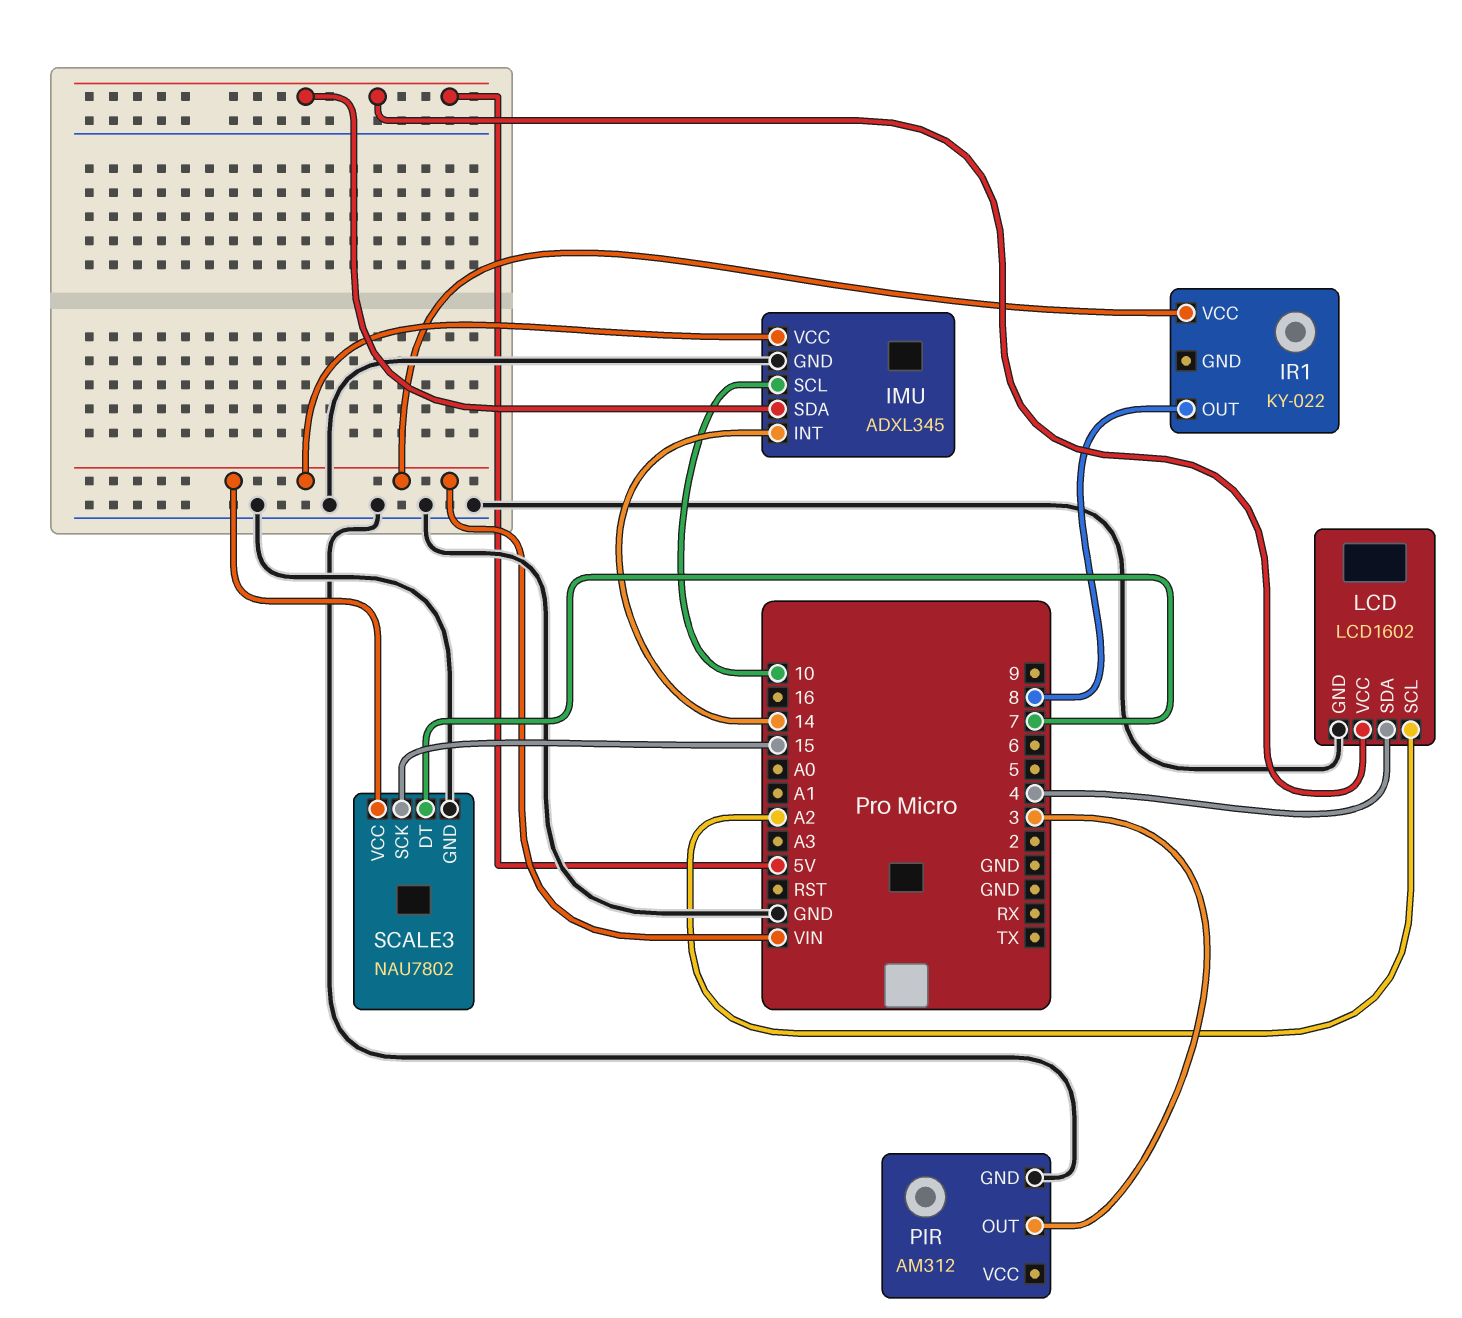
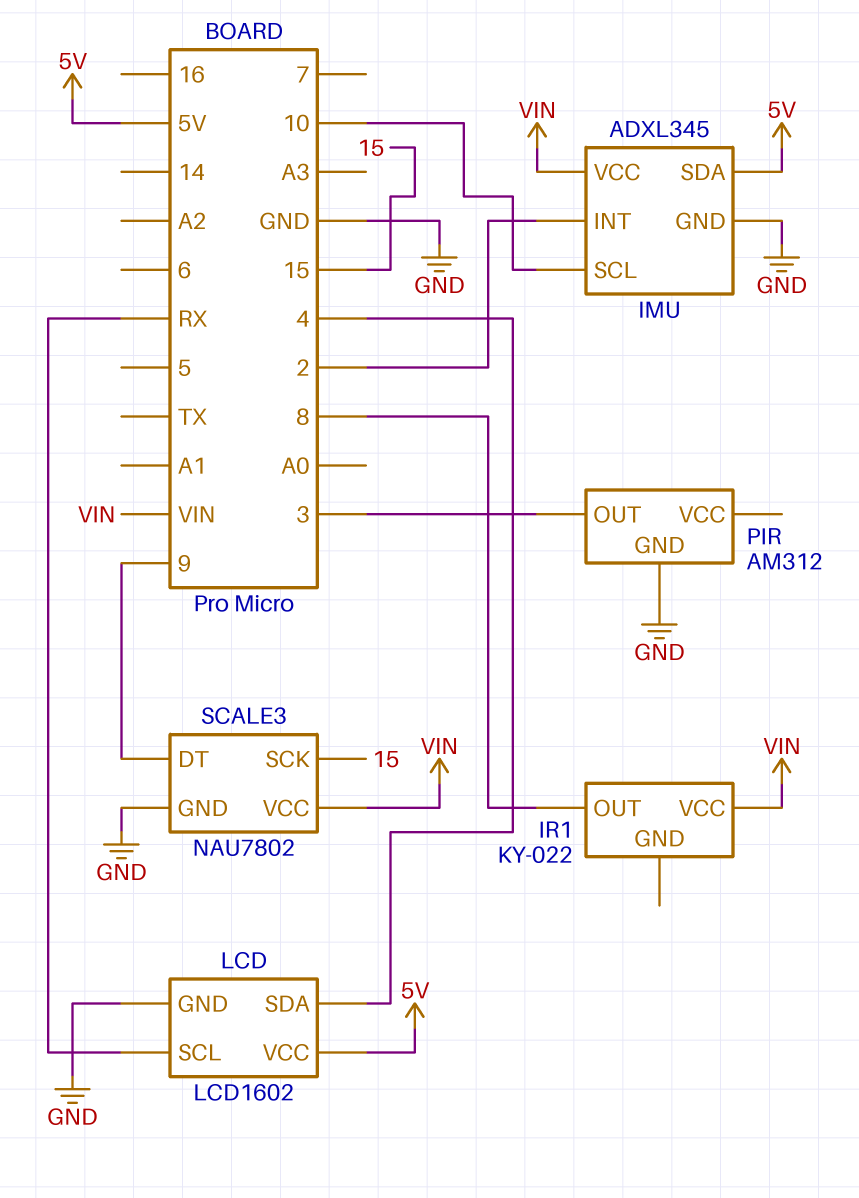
IMU pin INT: 14 -> 2
LCD pin SCL: A2 -> RX
SCALE3 pin DT: 7 -> 9

